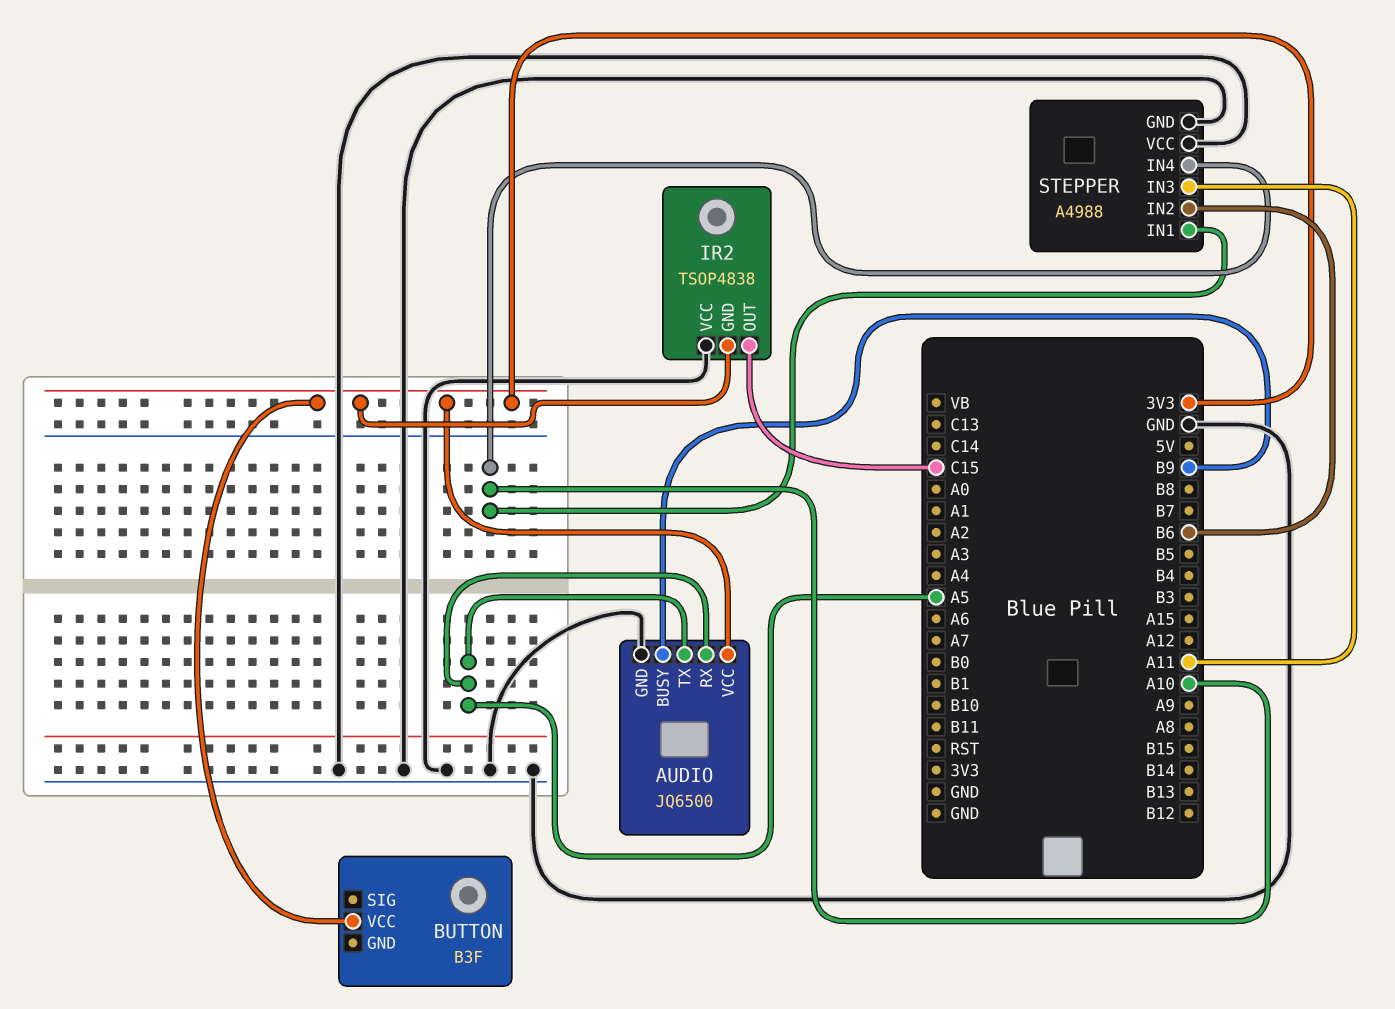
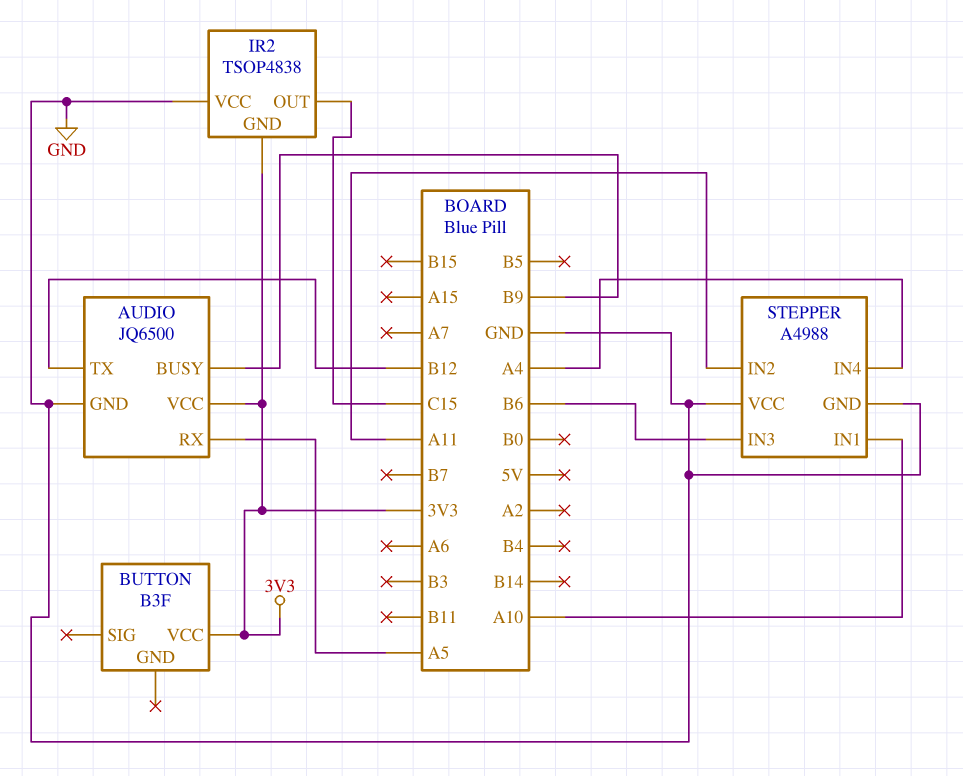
AUDIO pin TX: A5 -> B12
STEPPER pin IN2: B6 -> A11
STEPPER pin IN3: A11 -> B6
STEPPER pin IN4: A10 -> A4

